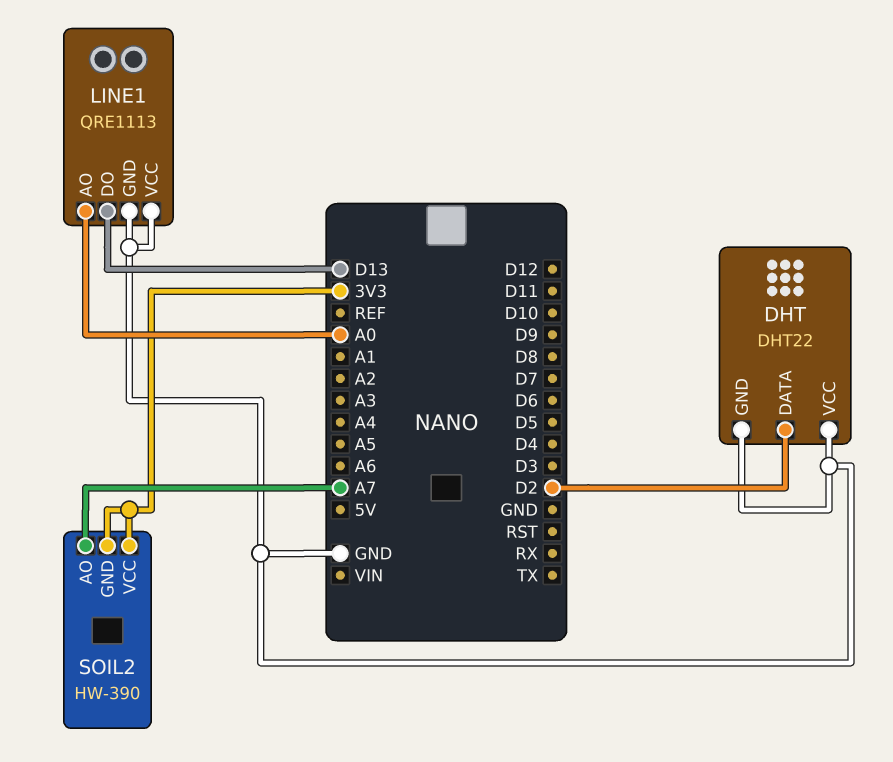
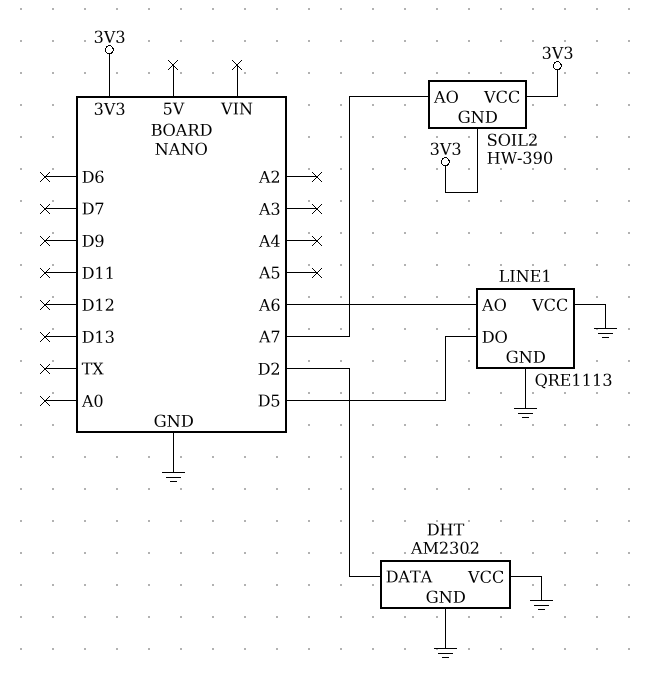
DHT: DHT22 -> AM2302
LINE1 pin AO: A0 -> A6
LINE1 pin DO: D13 -> D5

